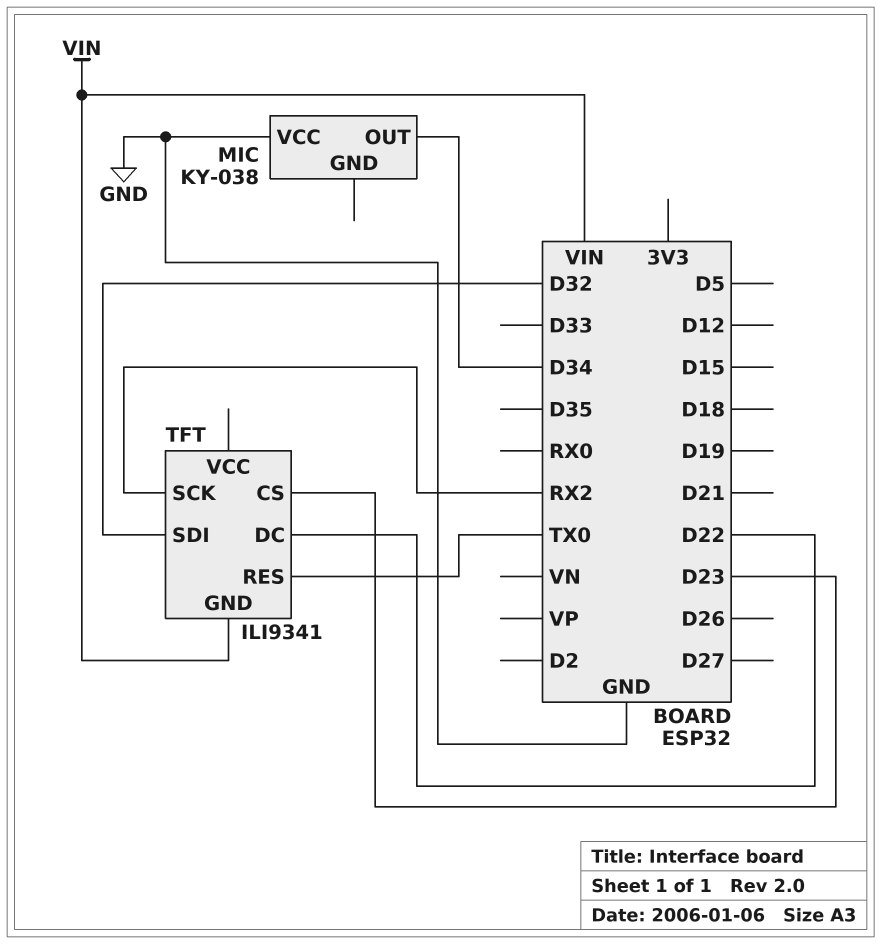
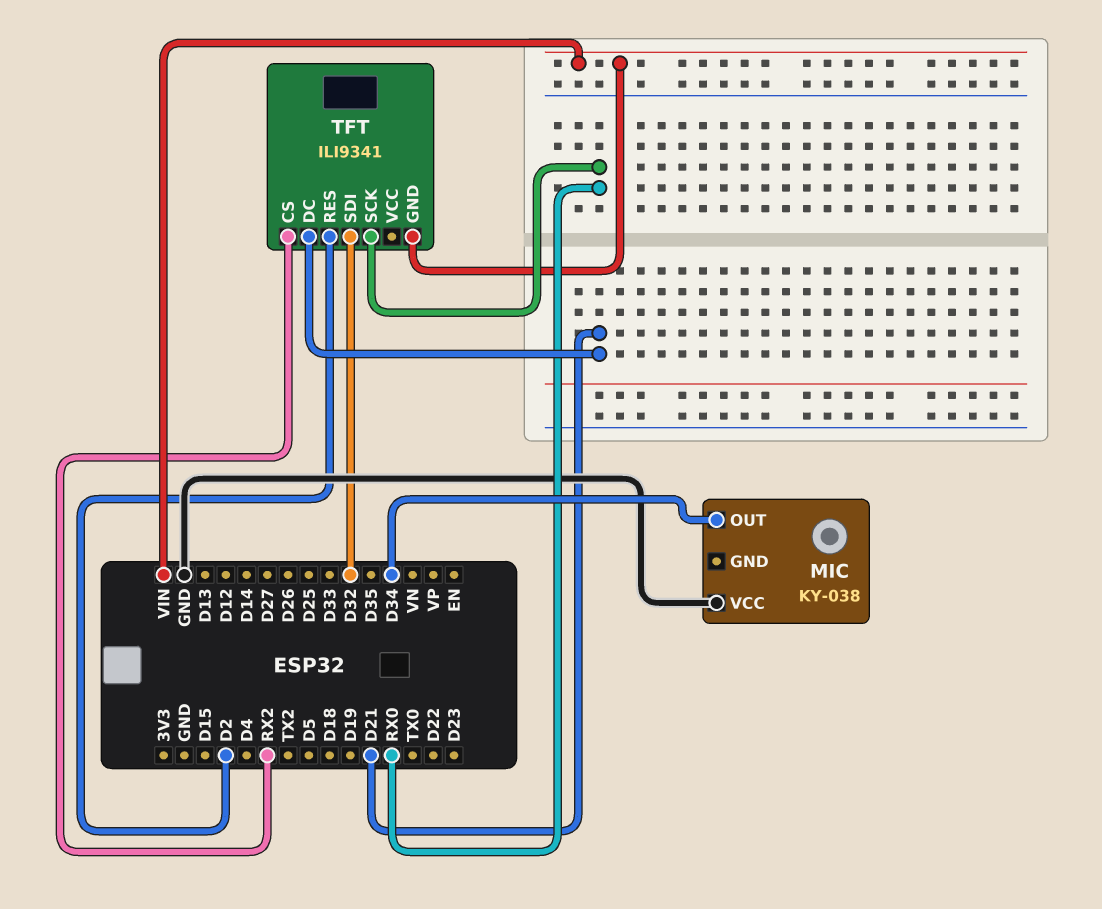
TFT pin CS: D23 -> RX2
TFT pin DC: D22 -> D21
TFT pin RES: TX0 -> D2
TFT pin SCK: RX2 -> RX0

